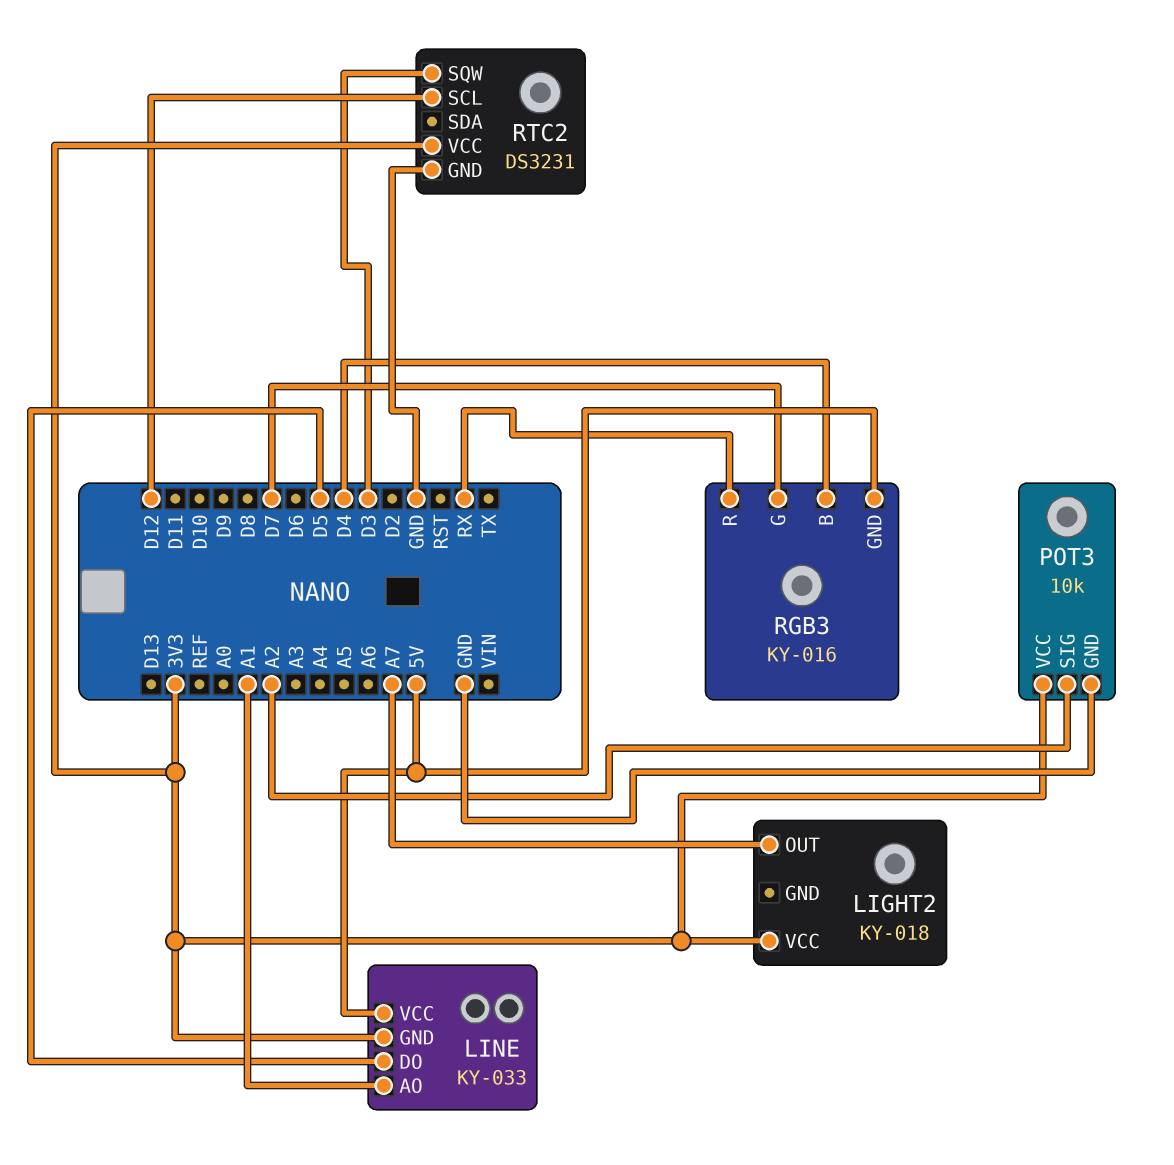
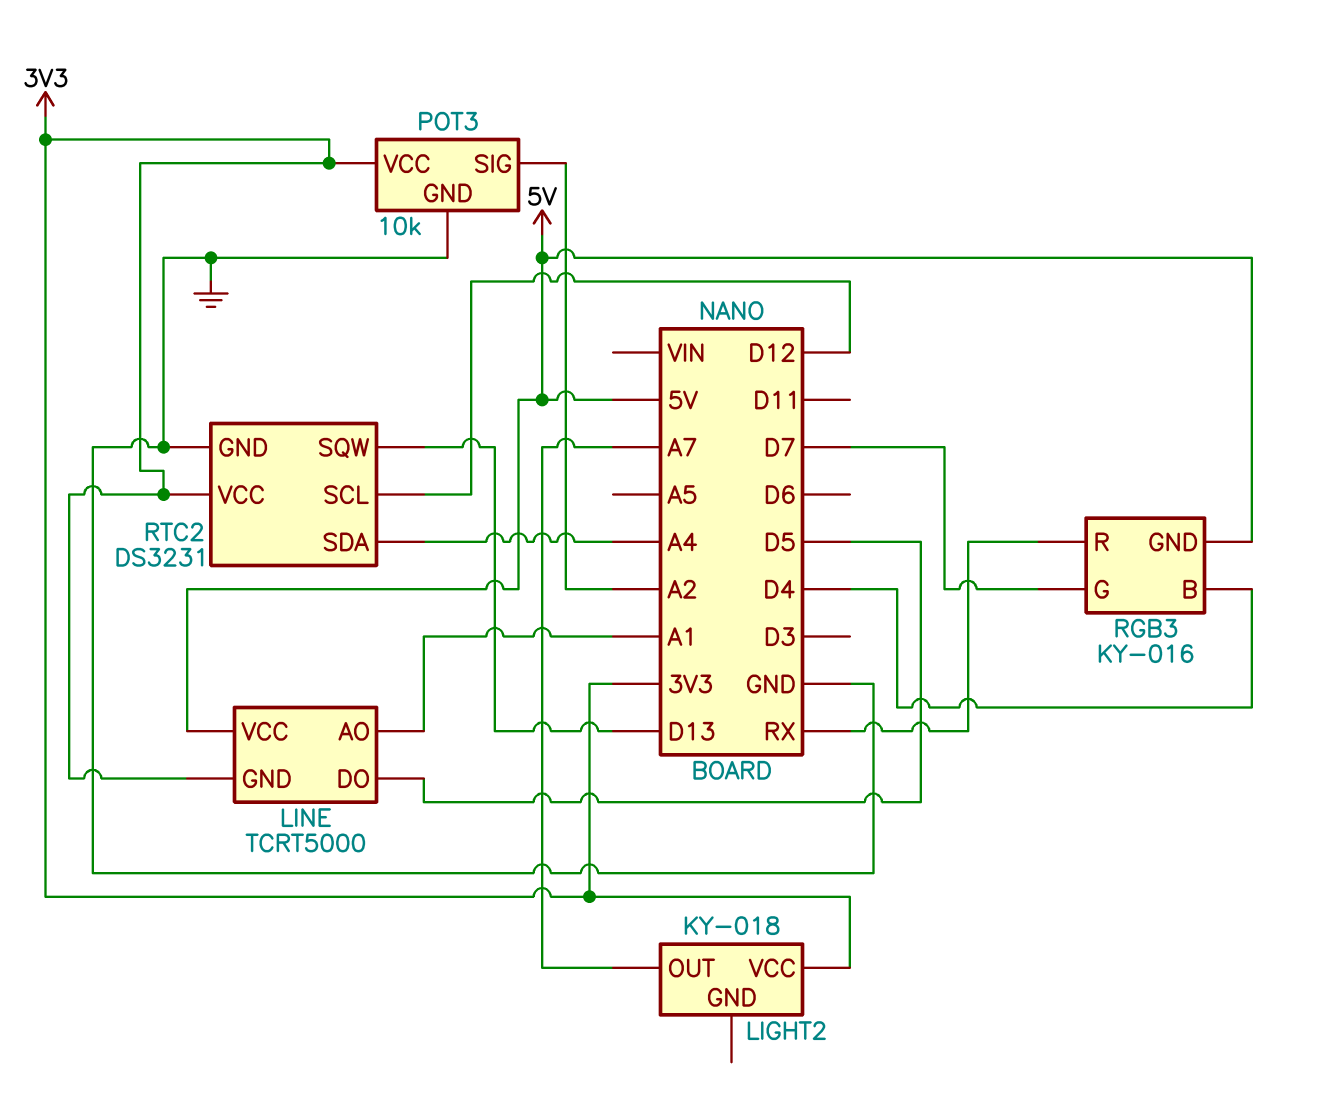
LINE: KY-033 -> TCRT5000
RTC2 pin SDA: none -> A4
RTC2 pin SQW: D3 -> D13

